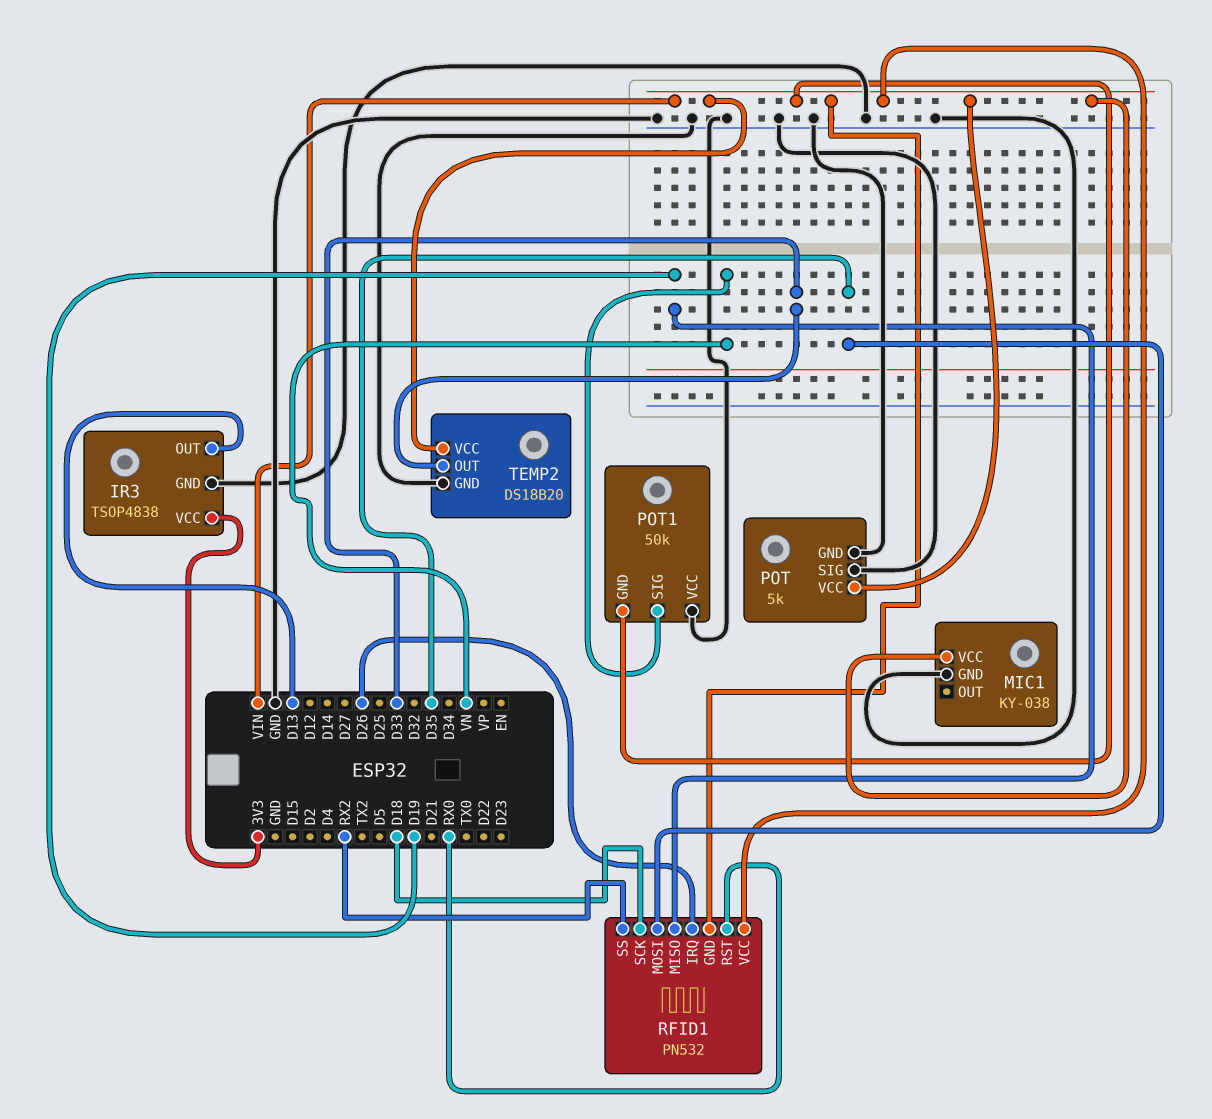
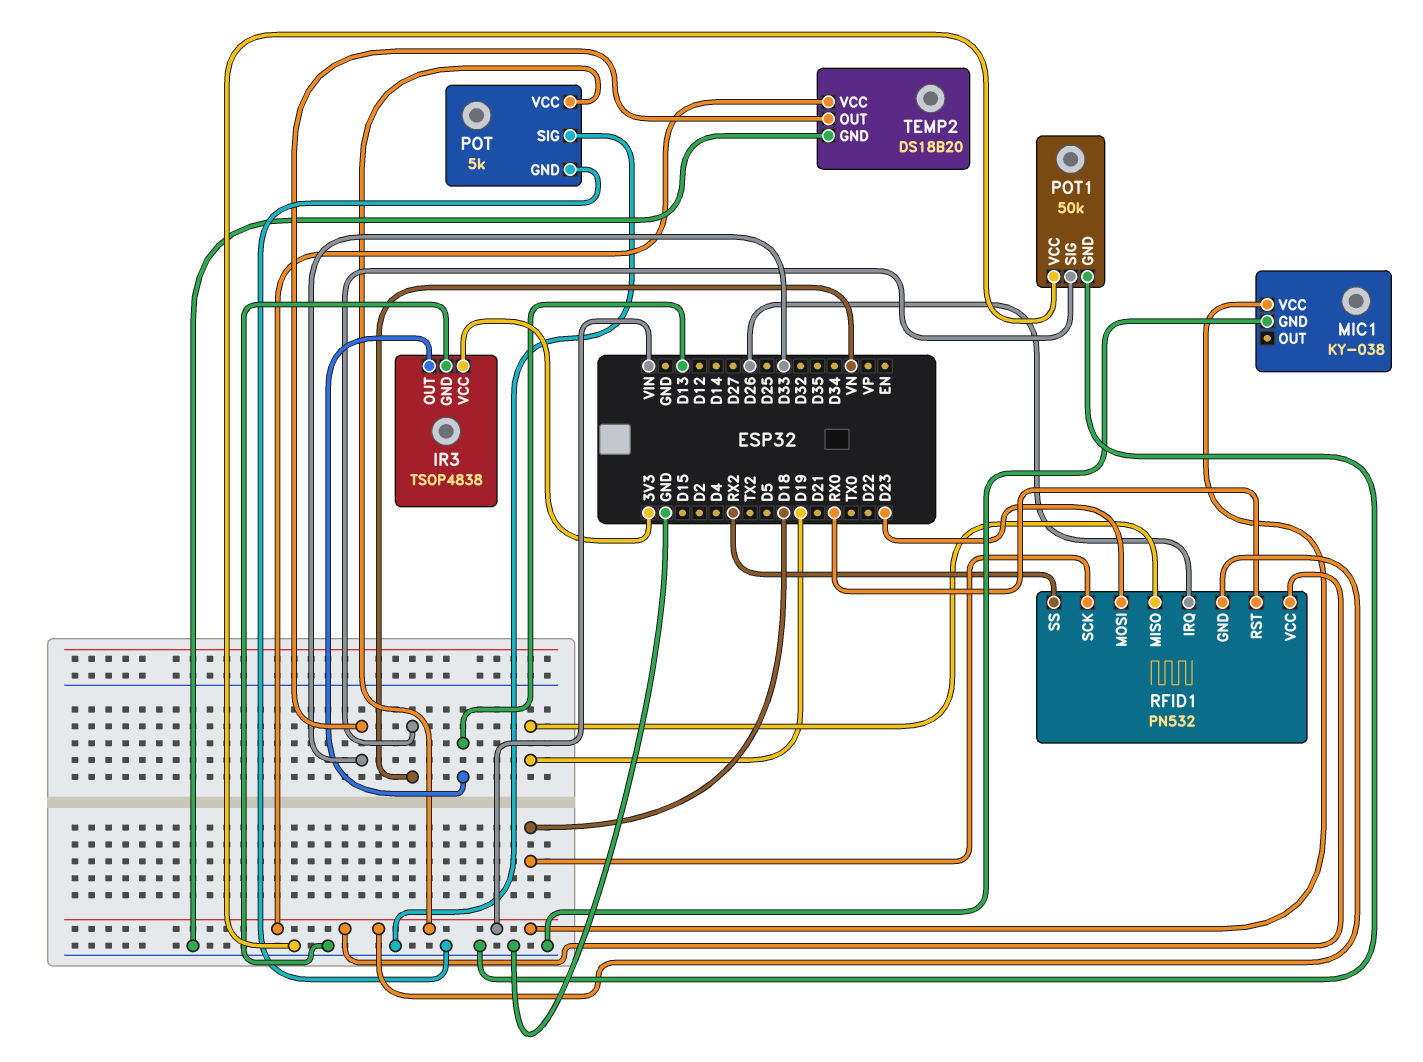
POT1 pin GND: VIN -> GND
RFID1 pin MOSI: D35 -> D23

